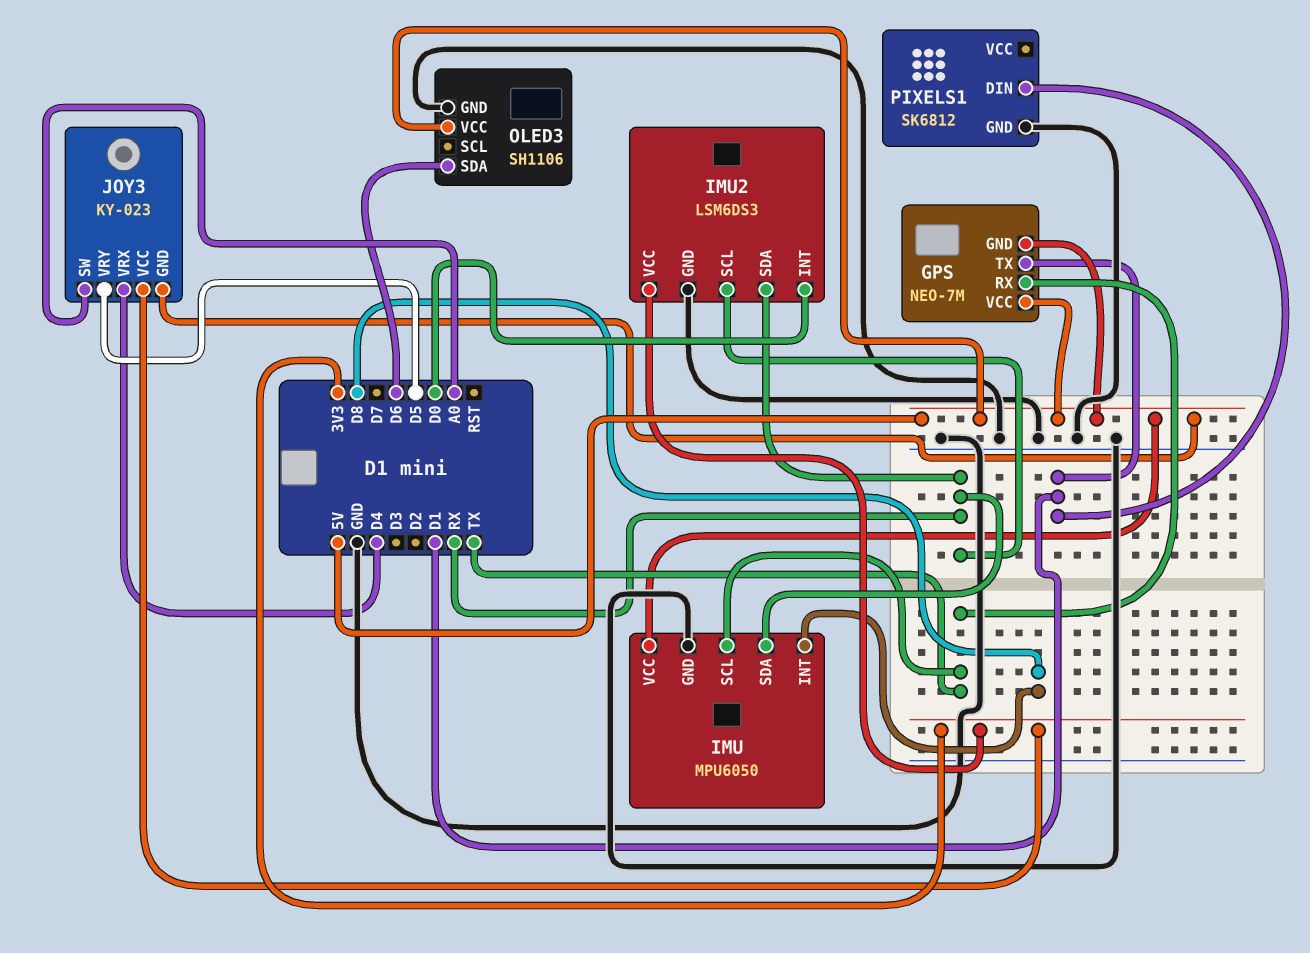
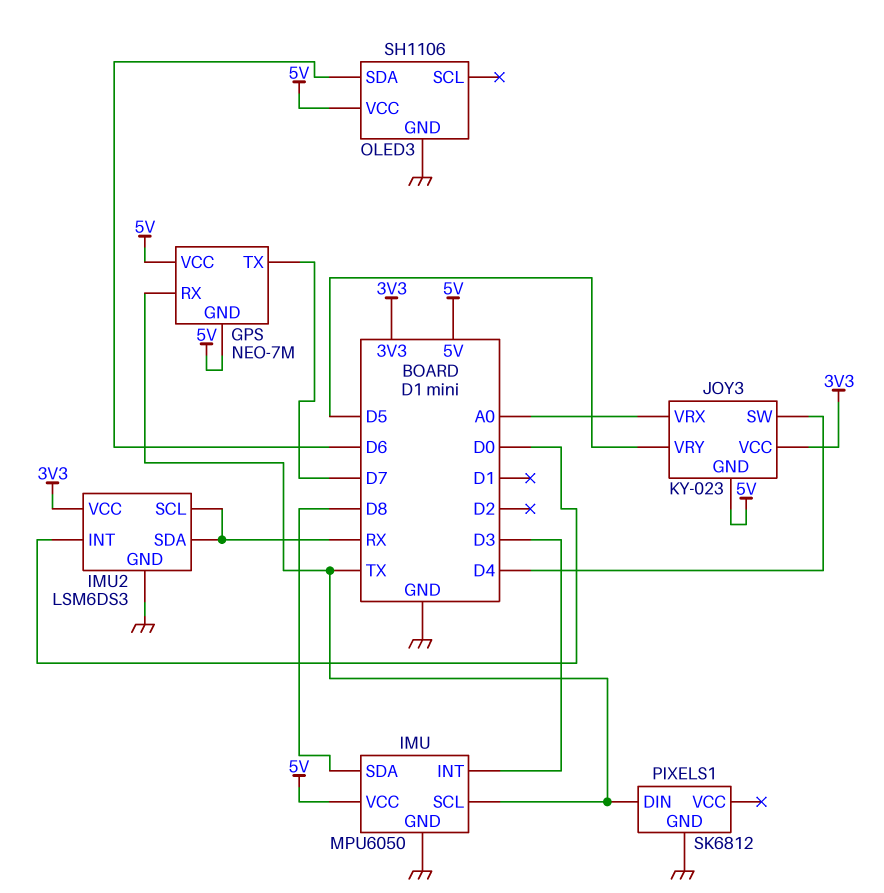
GPS pin TX: D1 -> D7
IMU pin INT: D8 -> D3
IMU pin SDA: RX -> D8
JOY3 pin SW: A0 -> D4
JOY3 pin VRX: D4 -> A0
PIXELS1 pin DIN: D1 -> TX

